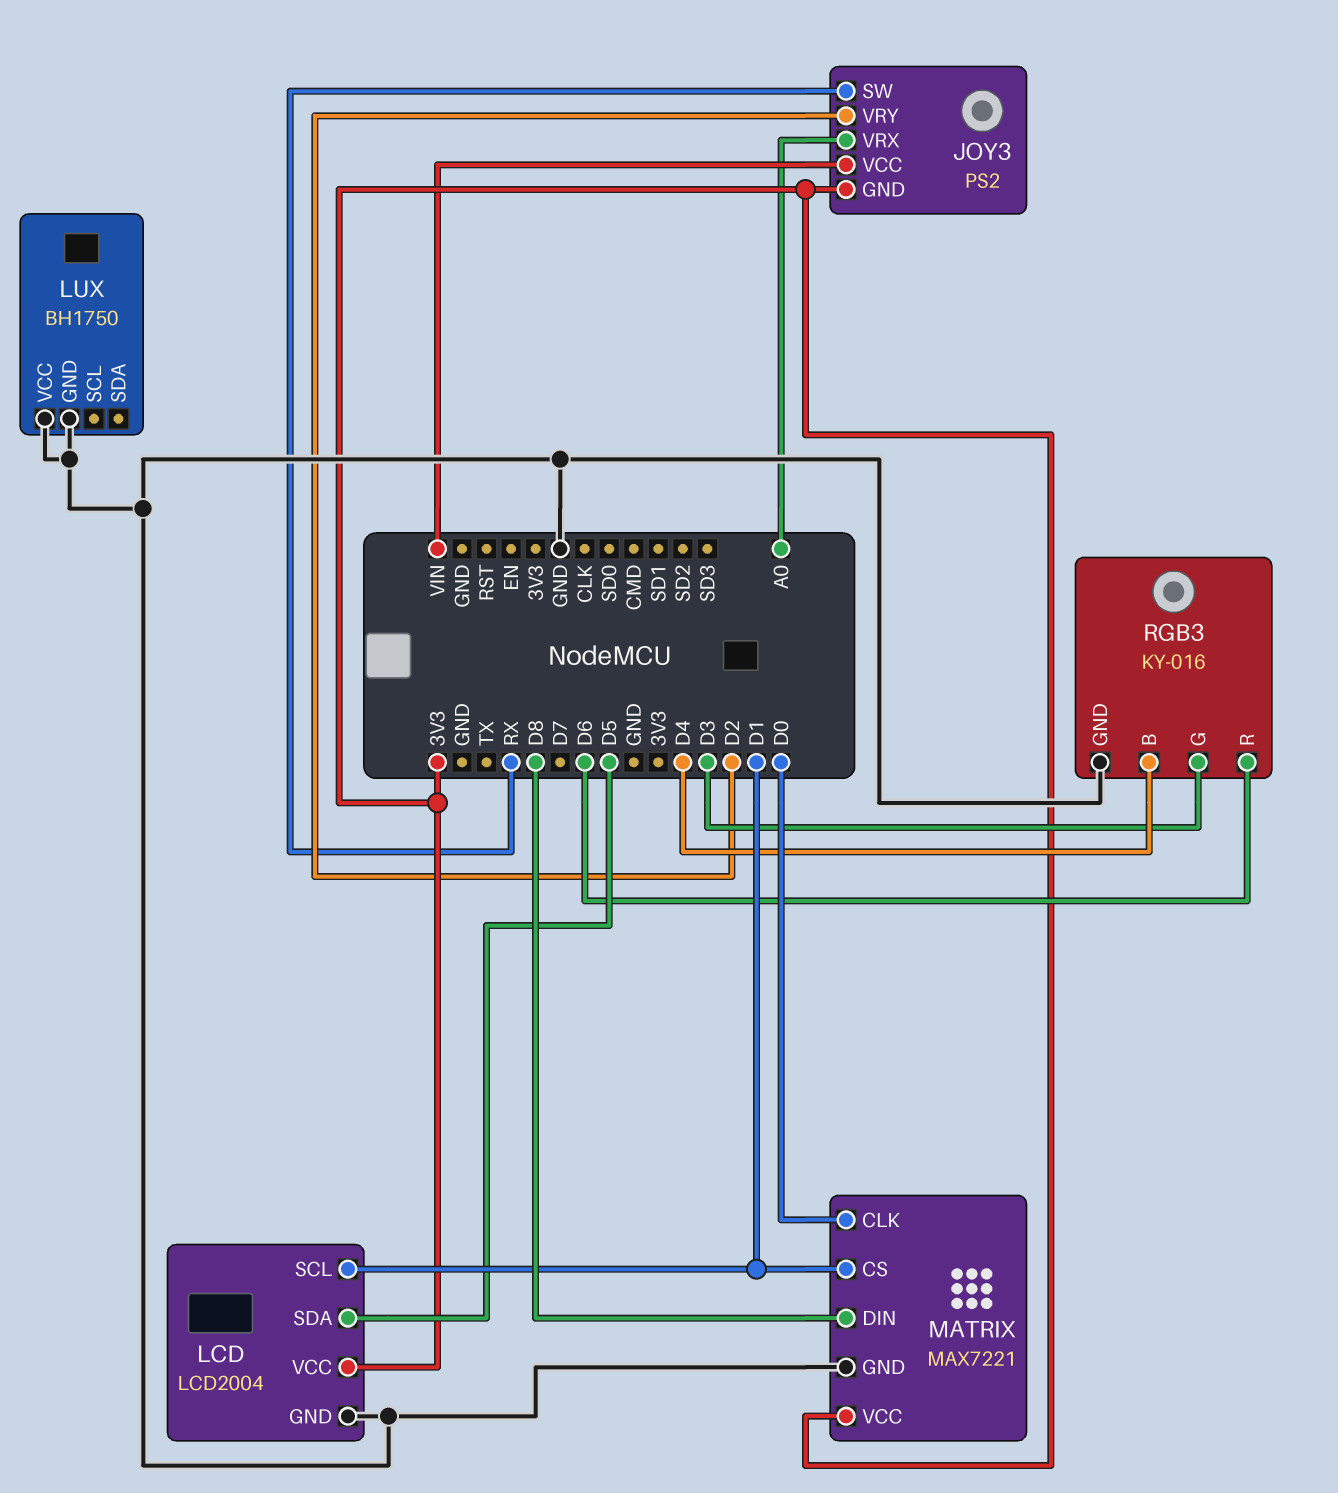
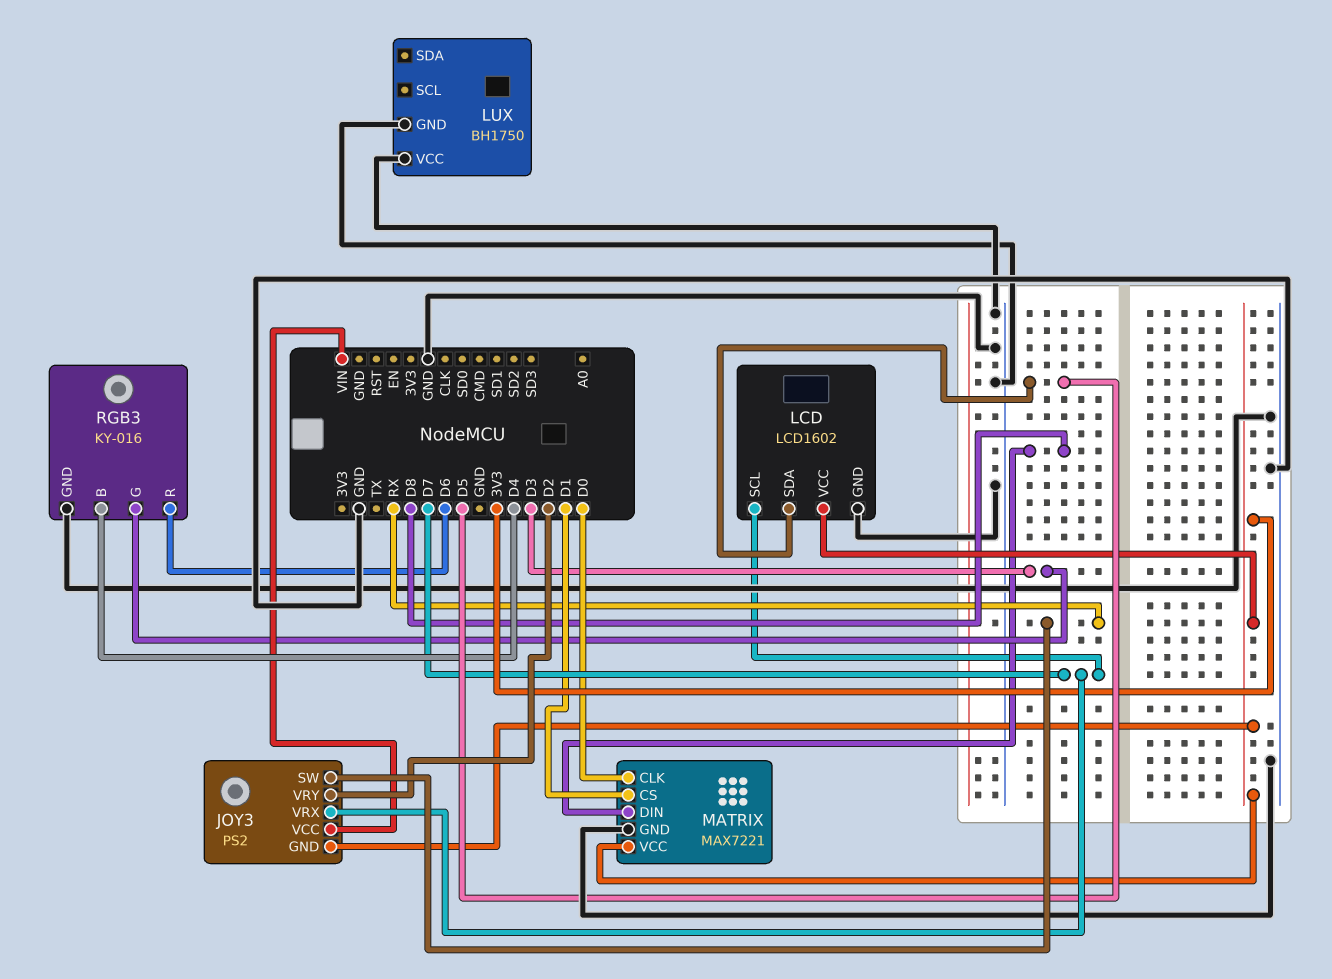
JOY3 pin VRX: A0 -> D7
LCD: LCD2004 -> LCD1602
LCD pin SCL: D1 -> D7

